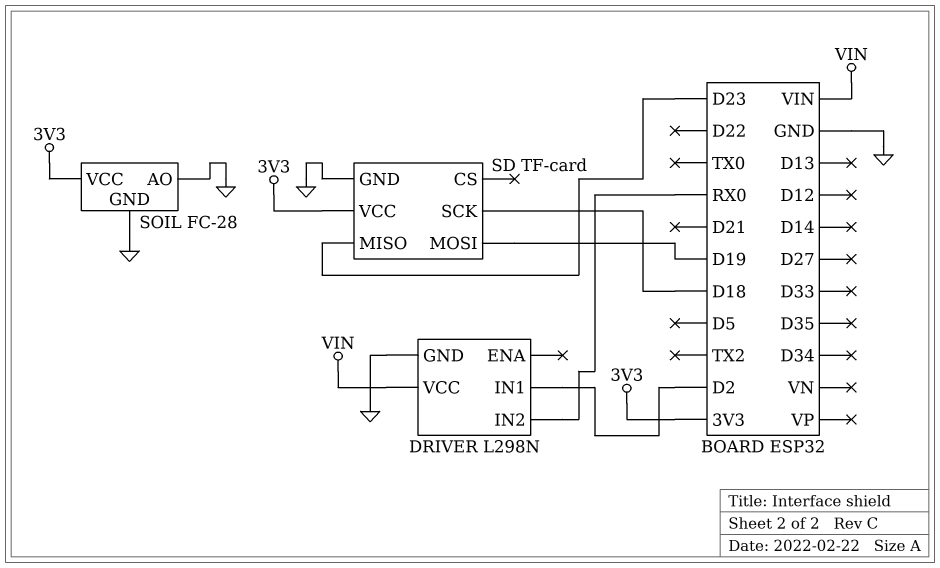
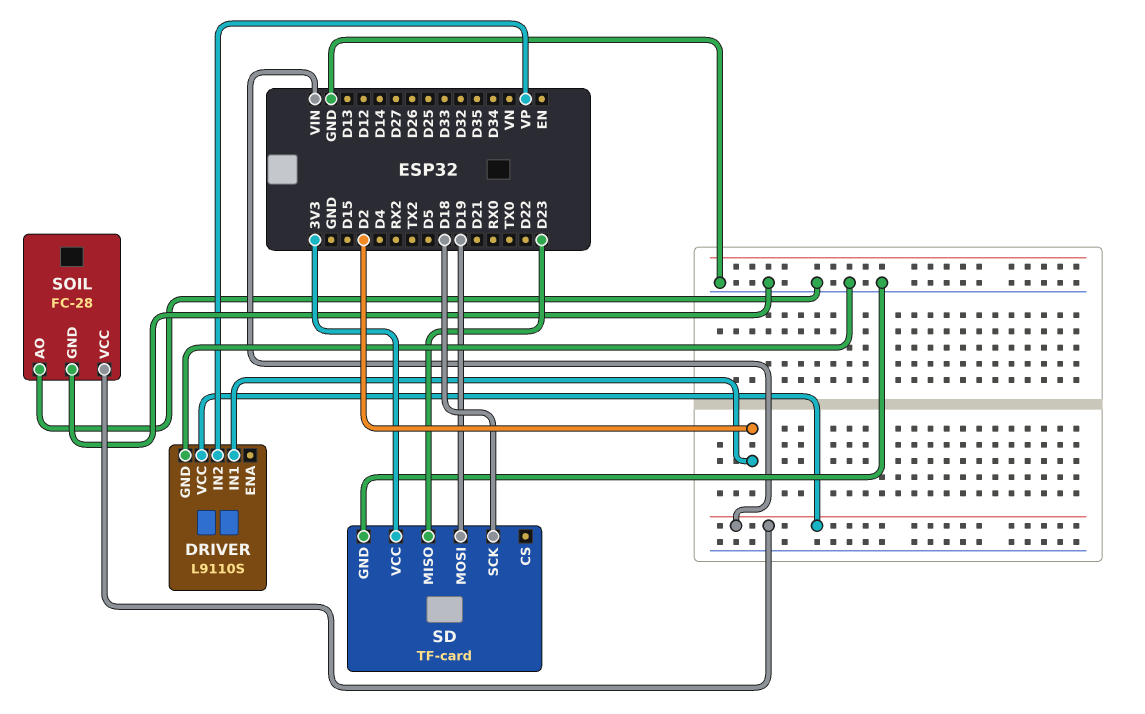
DRIVER: L298N -> L9110S
DRIVER pin IN2: RX0 -> VP
SOIL pin VCC: 3V3 -> VIN

